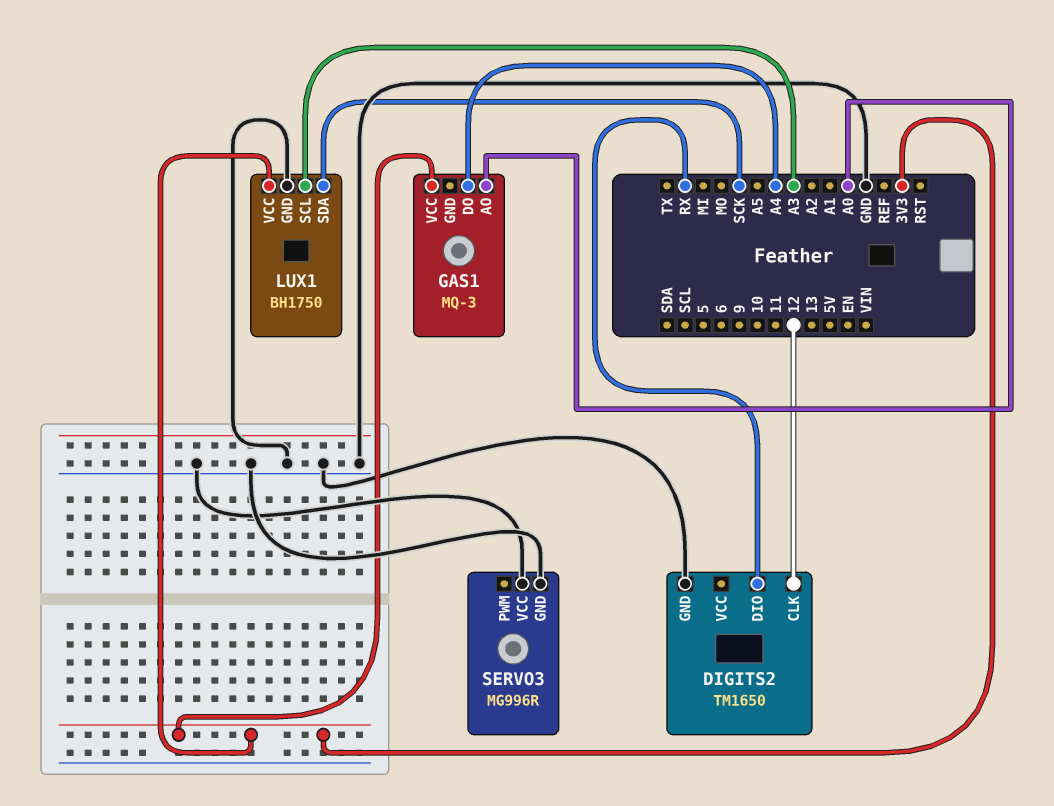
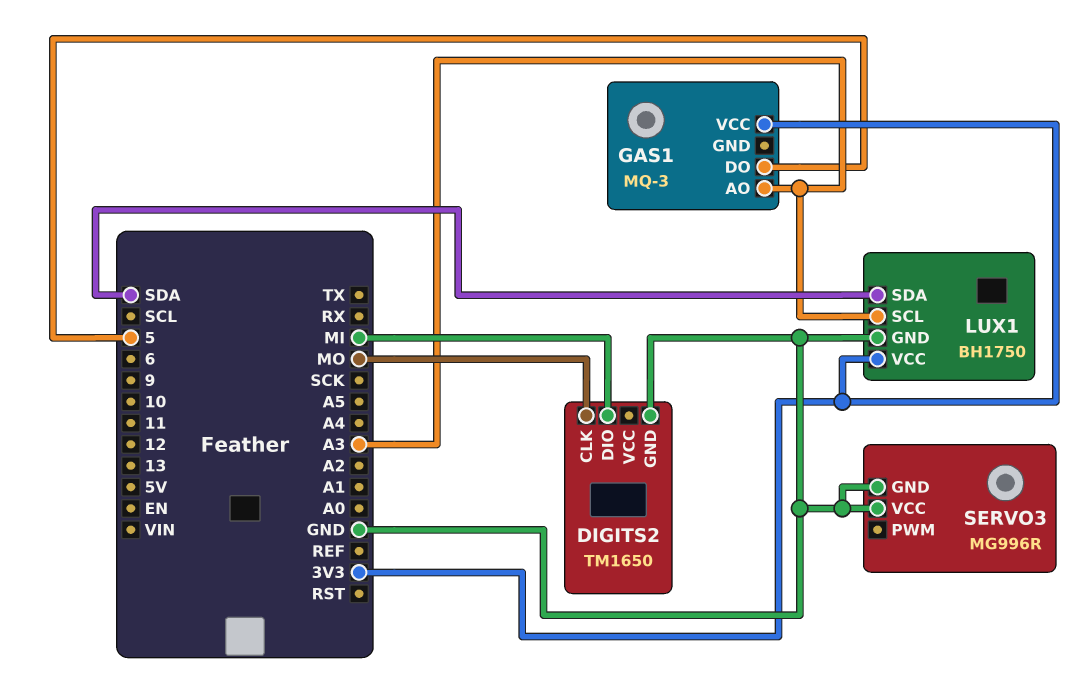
DIGITS2 pin CLK: 12 -> MO
DIGITS2 pin DIO: RX -> MI
GAS1 pin AO: A0 -> A3
GAS1 pin DO: A4 -> 5
LUX1 pin SDA: SCK -> SDA

